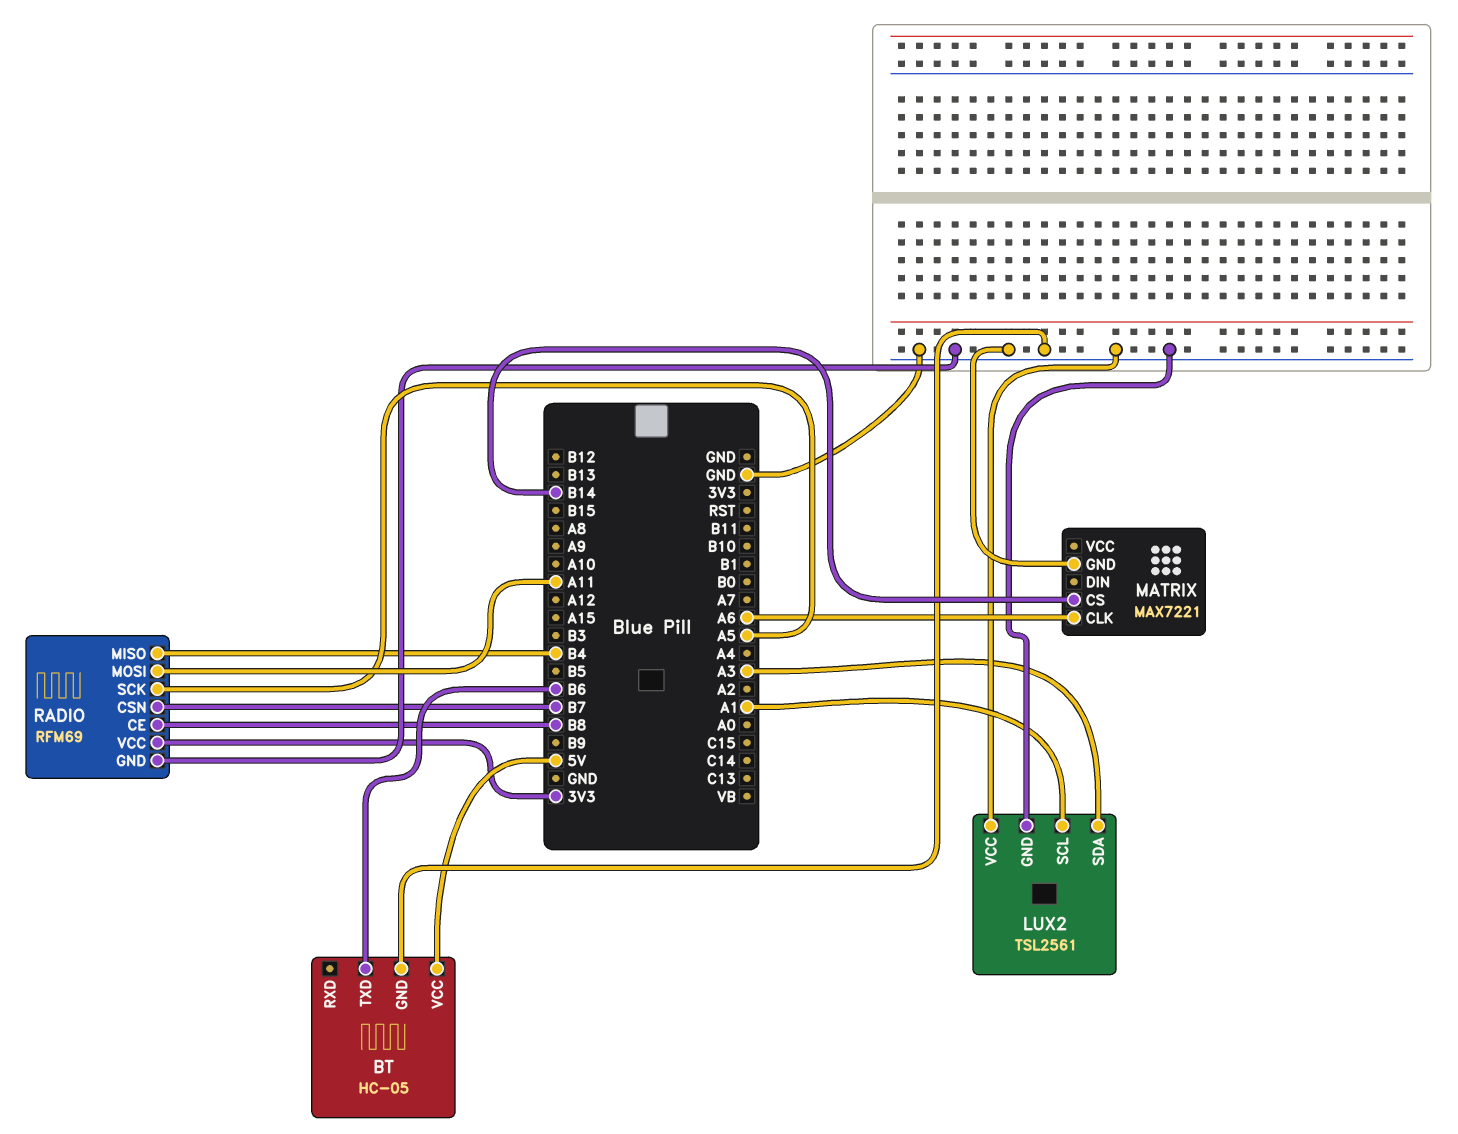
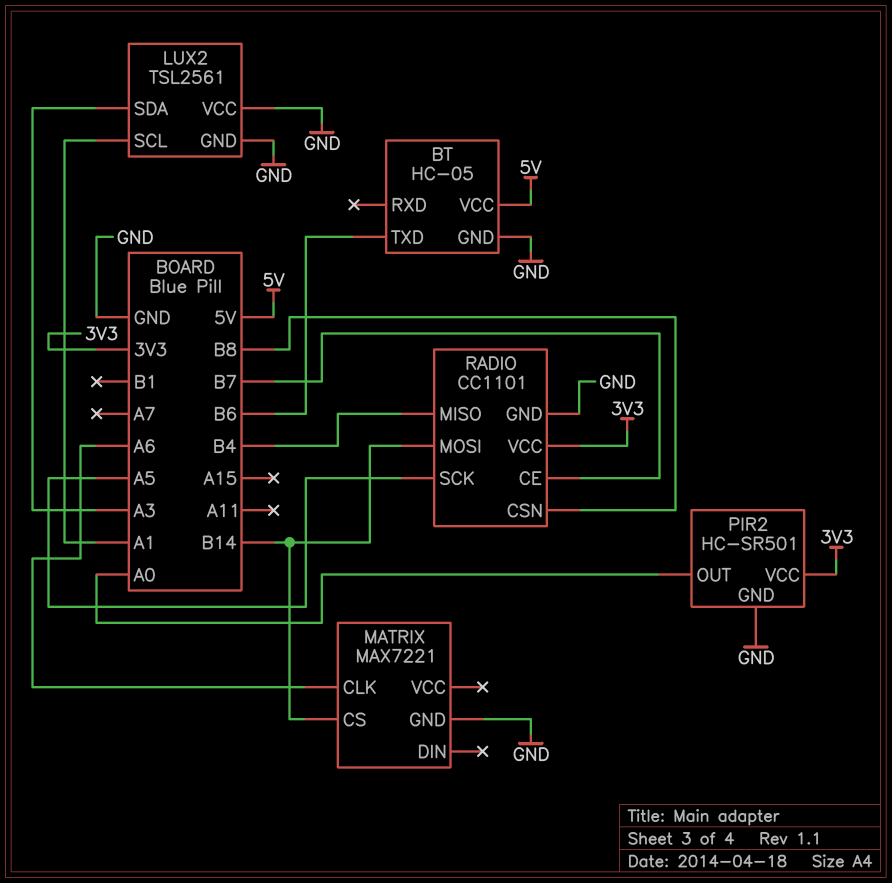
PIR2: none -> HC-SR501
PIR2 pin GND: none -> GND
PIR2 pin OUT: none -> A0
PIR2 pin VCC: none -> 3V3
RADIO: RFM69 -> CC1101
RADIO pin CE: B8 -> B7
RADIO pin CSN: B7 -> B8
RADIO pin MOSI: A11 -> B14

